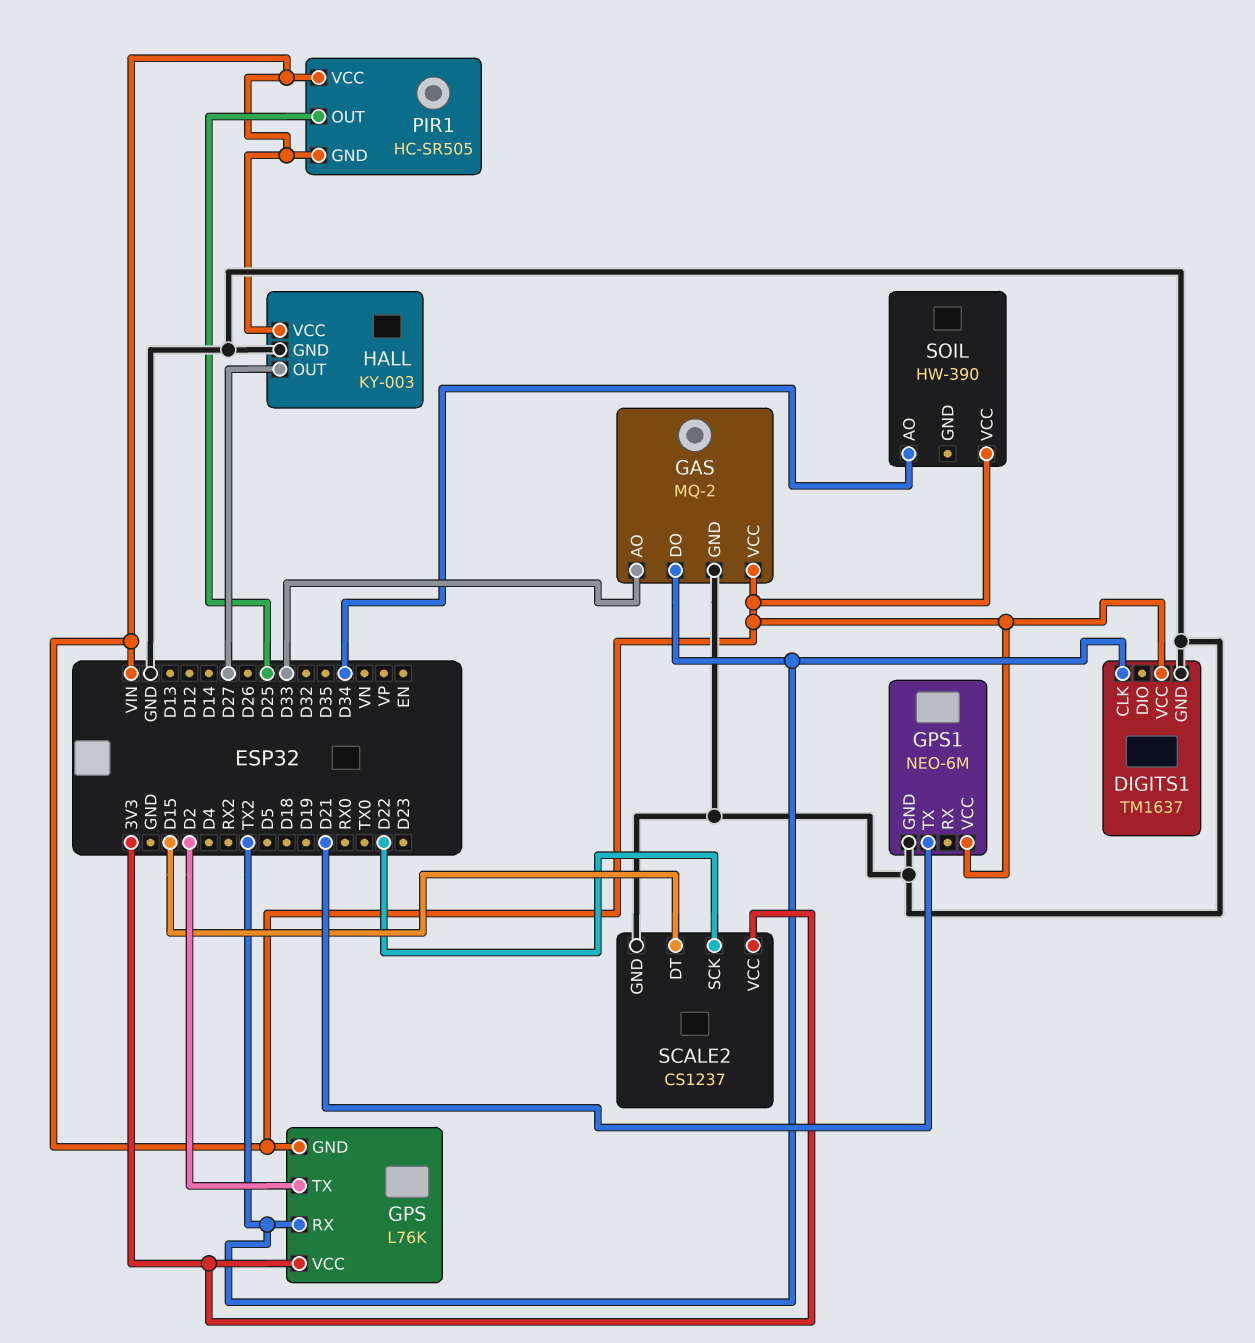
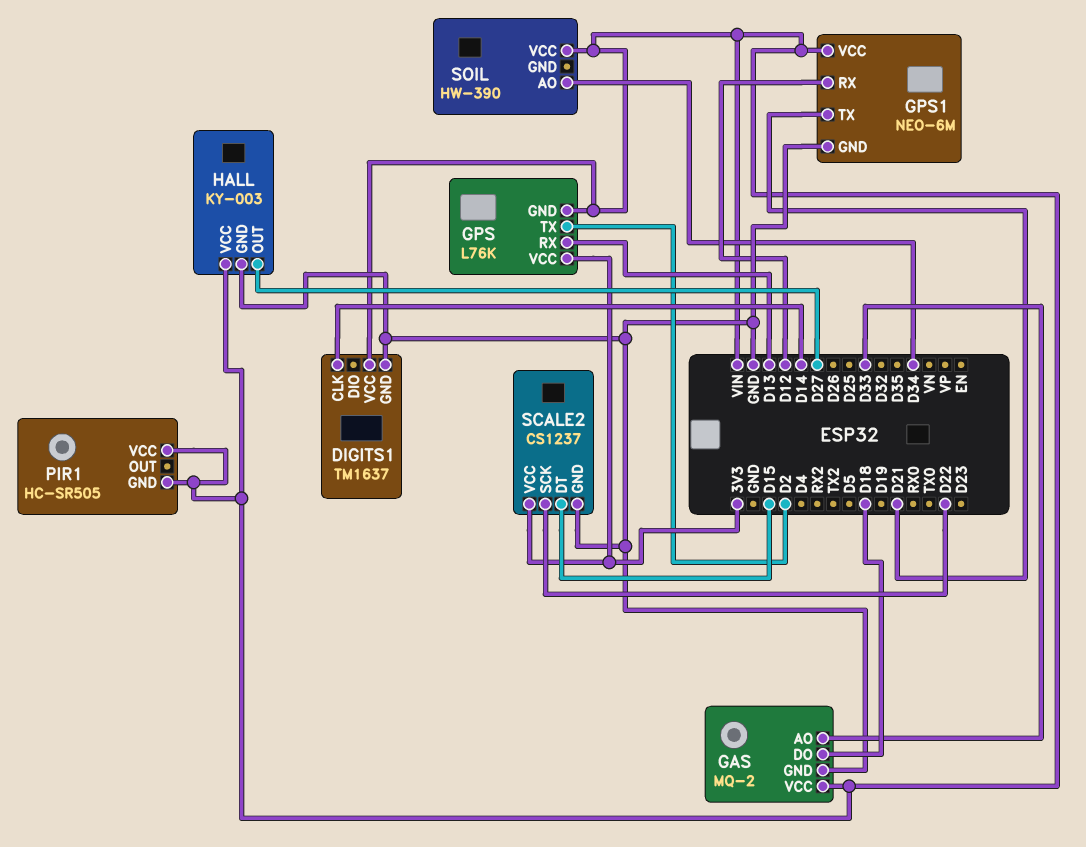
DIGITS1 pin CLK: TX2 -> D14
GAS pin DO: TX2 -> D18
GPS pin RX: TX2 -> D13
GPS1 pin RX: none -> D12
PIR1 pin OUT: D25 -> none

